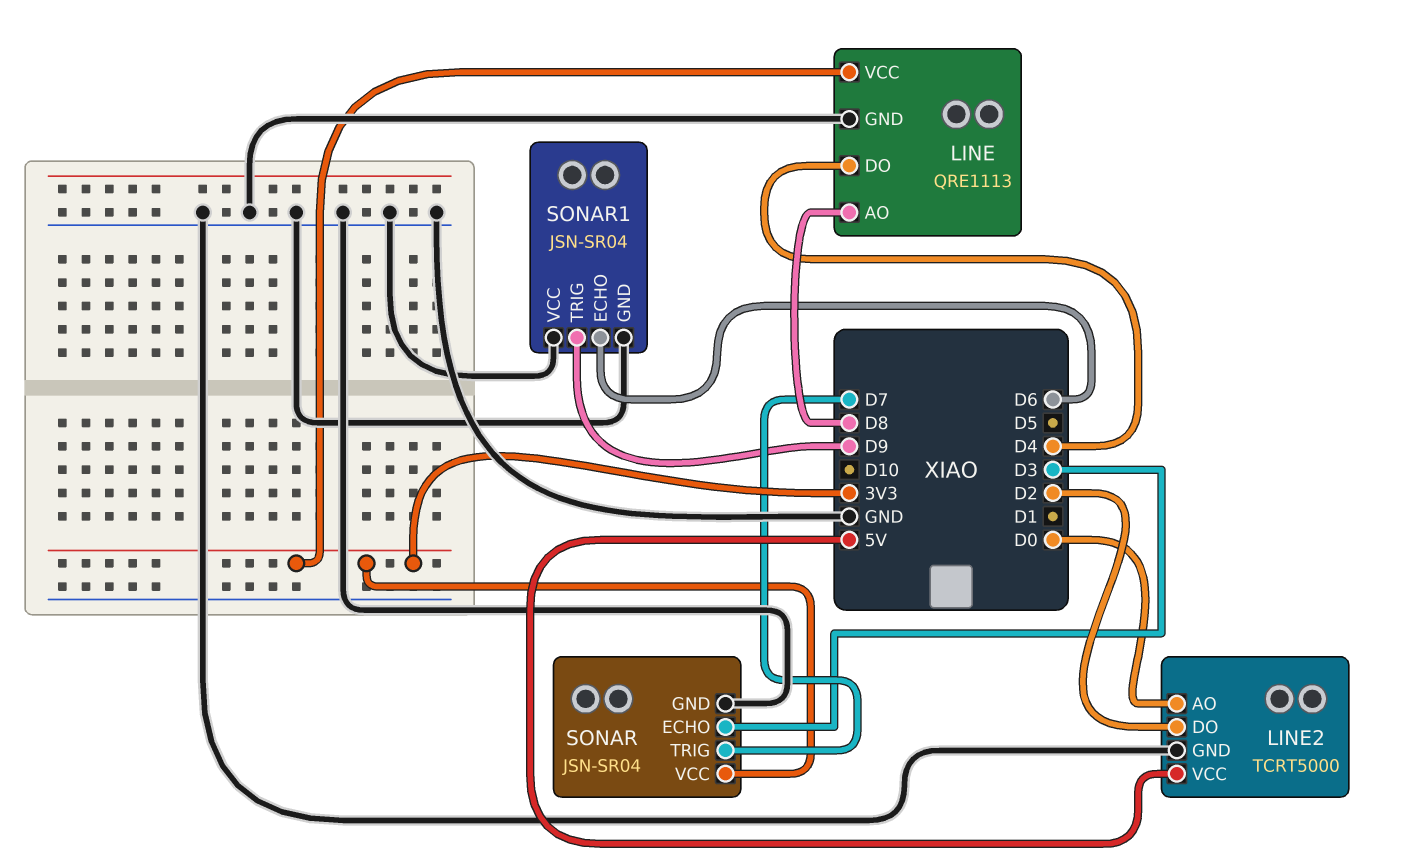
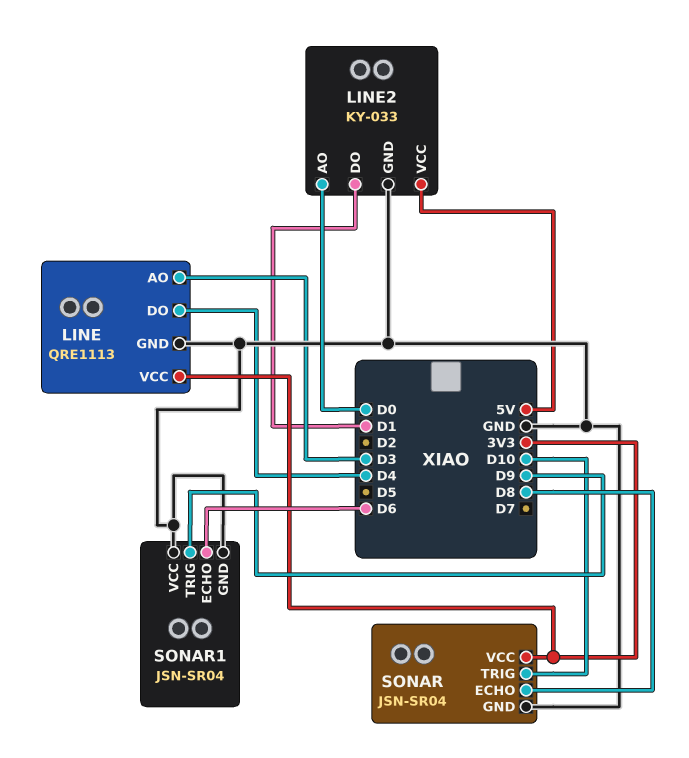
LINE pin AO: D8 -> D3
LINE2: TCRT5000 -> KY-033
LINE2 pin DO: D2 -> D1
SONAR pin ECHO: D3 -> D8
SONAR pin TRIG: D7 -> D10

